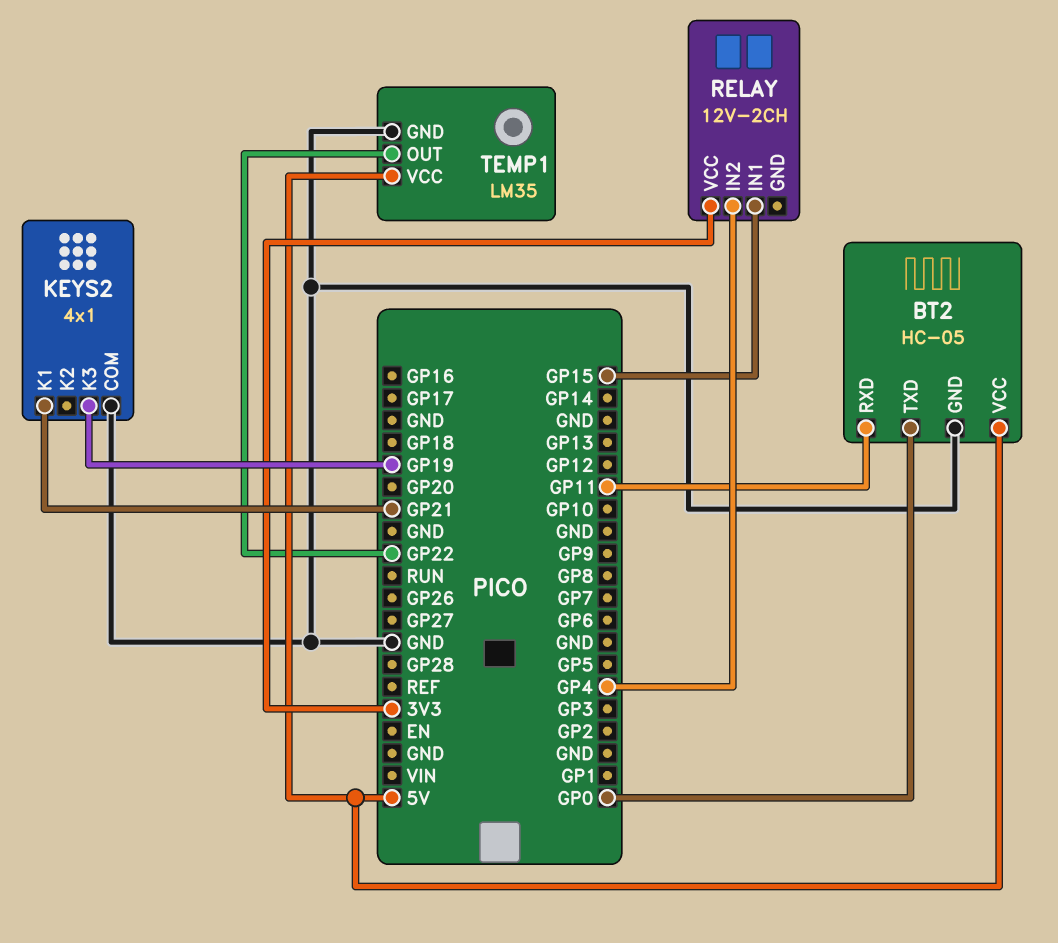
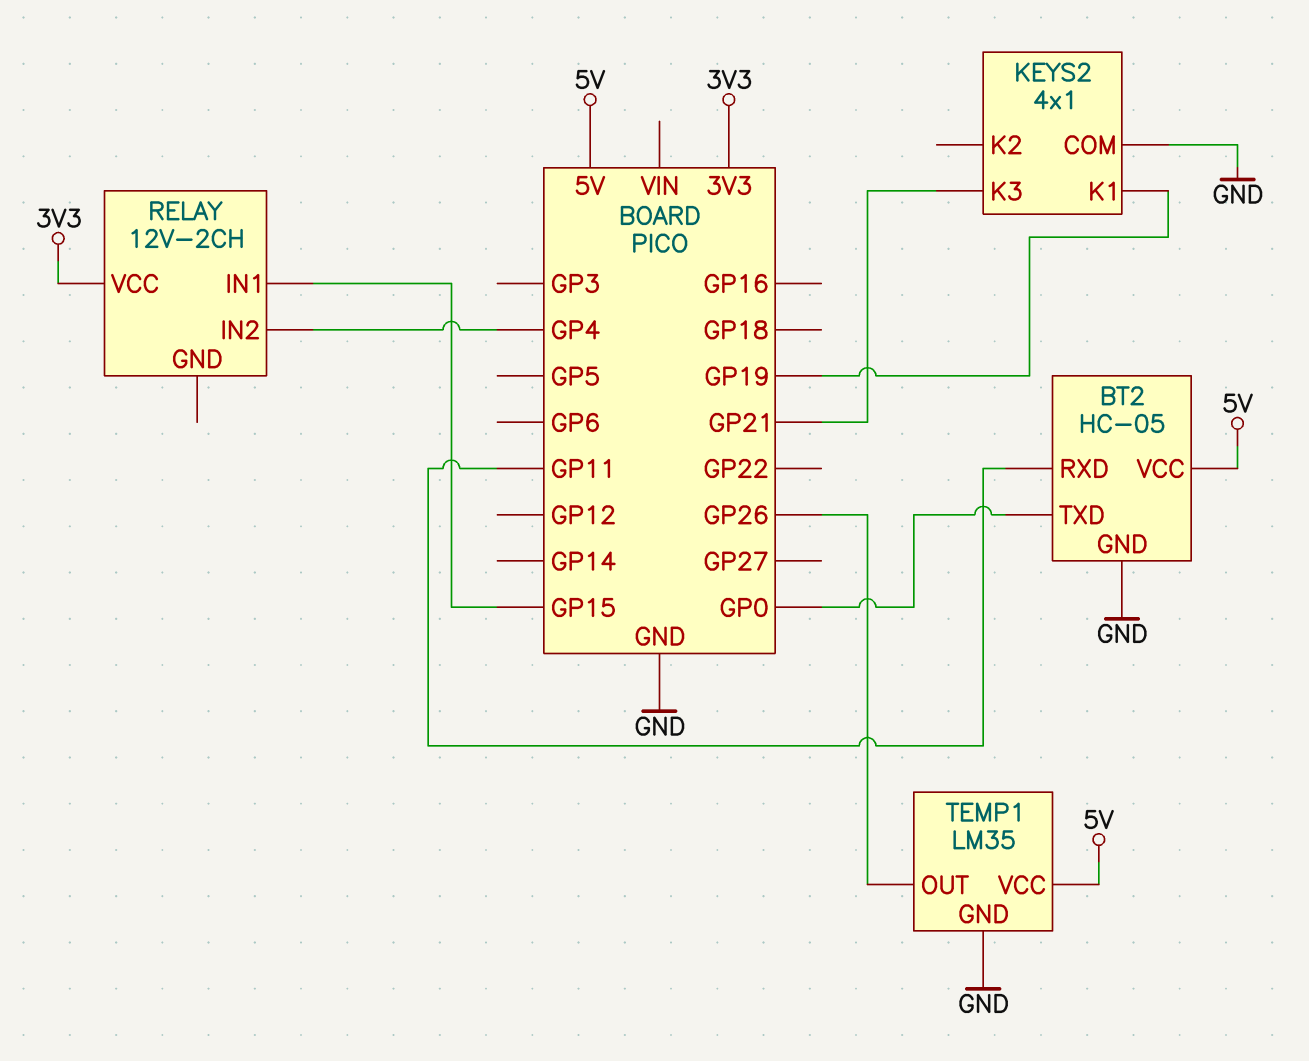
KEYS2 pin K1: GP21 -> GP19
KEYS2 pin K3: GP19 -> GP21
TEMP1 pin OUT: GP22 -> GP26

